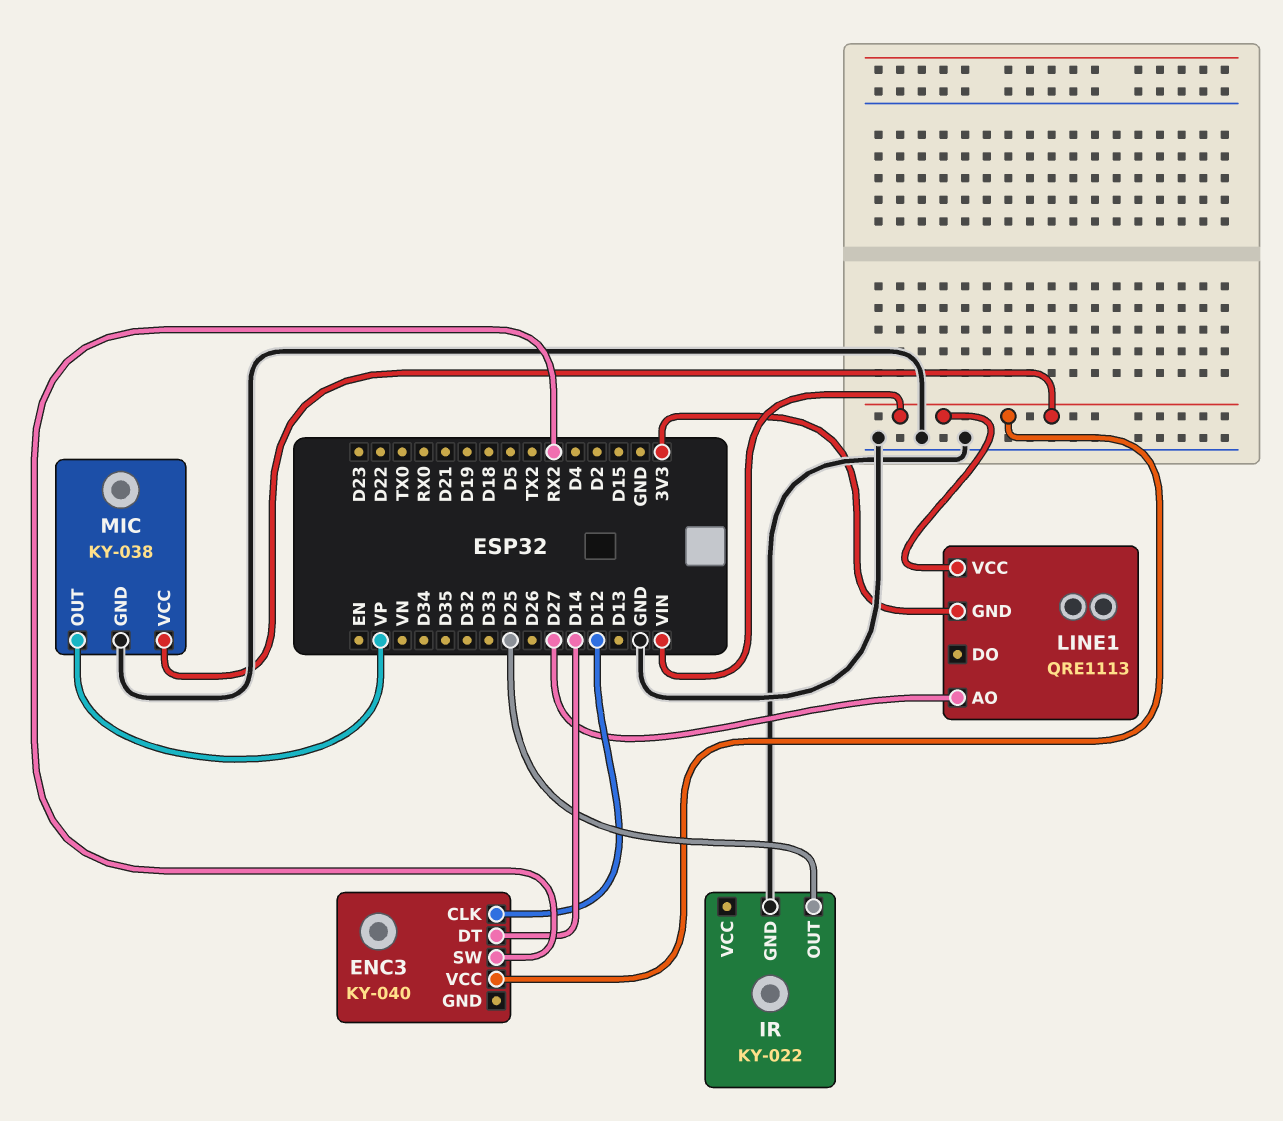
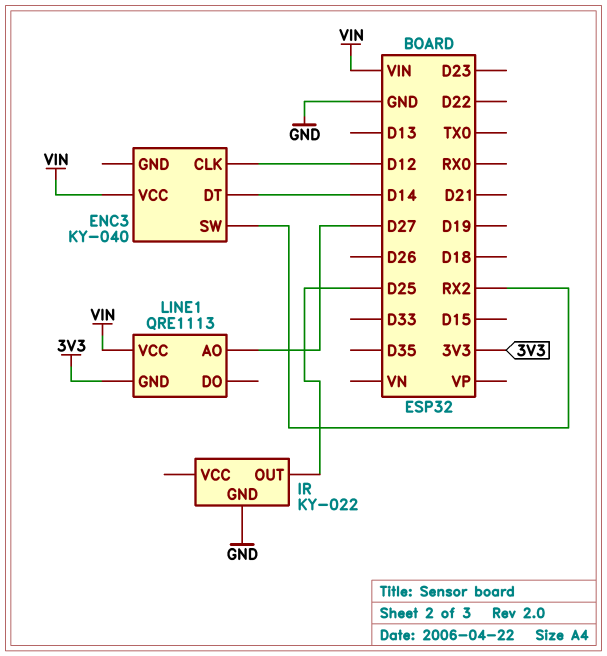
MIC: KY-038 -> none
MIC pin GND: GND -> none
MIC pin OUT: VP -> none
MIC pin VCC: VIN -> none

